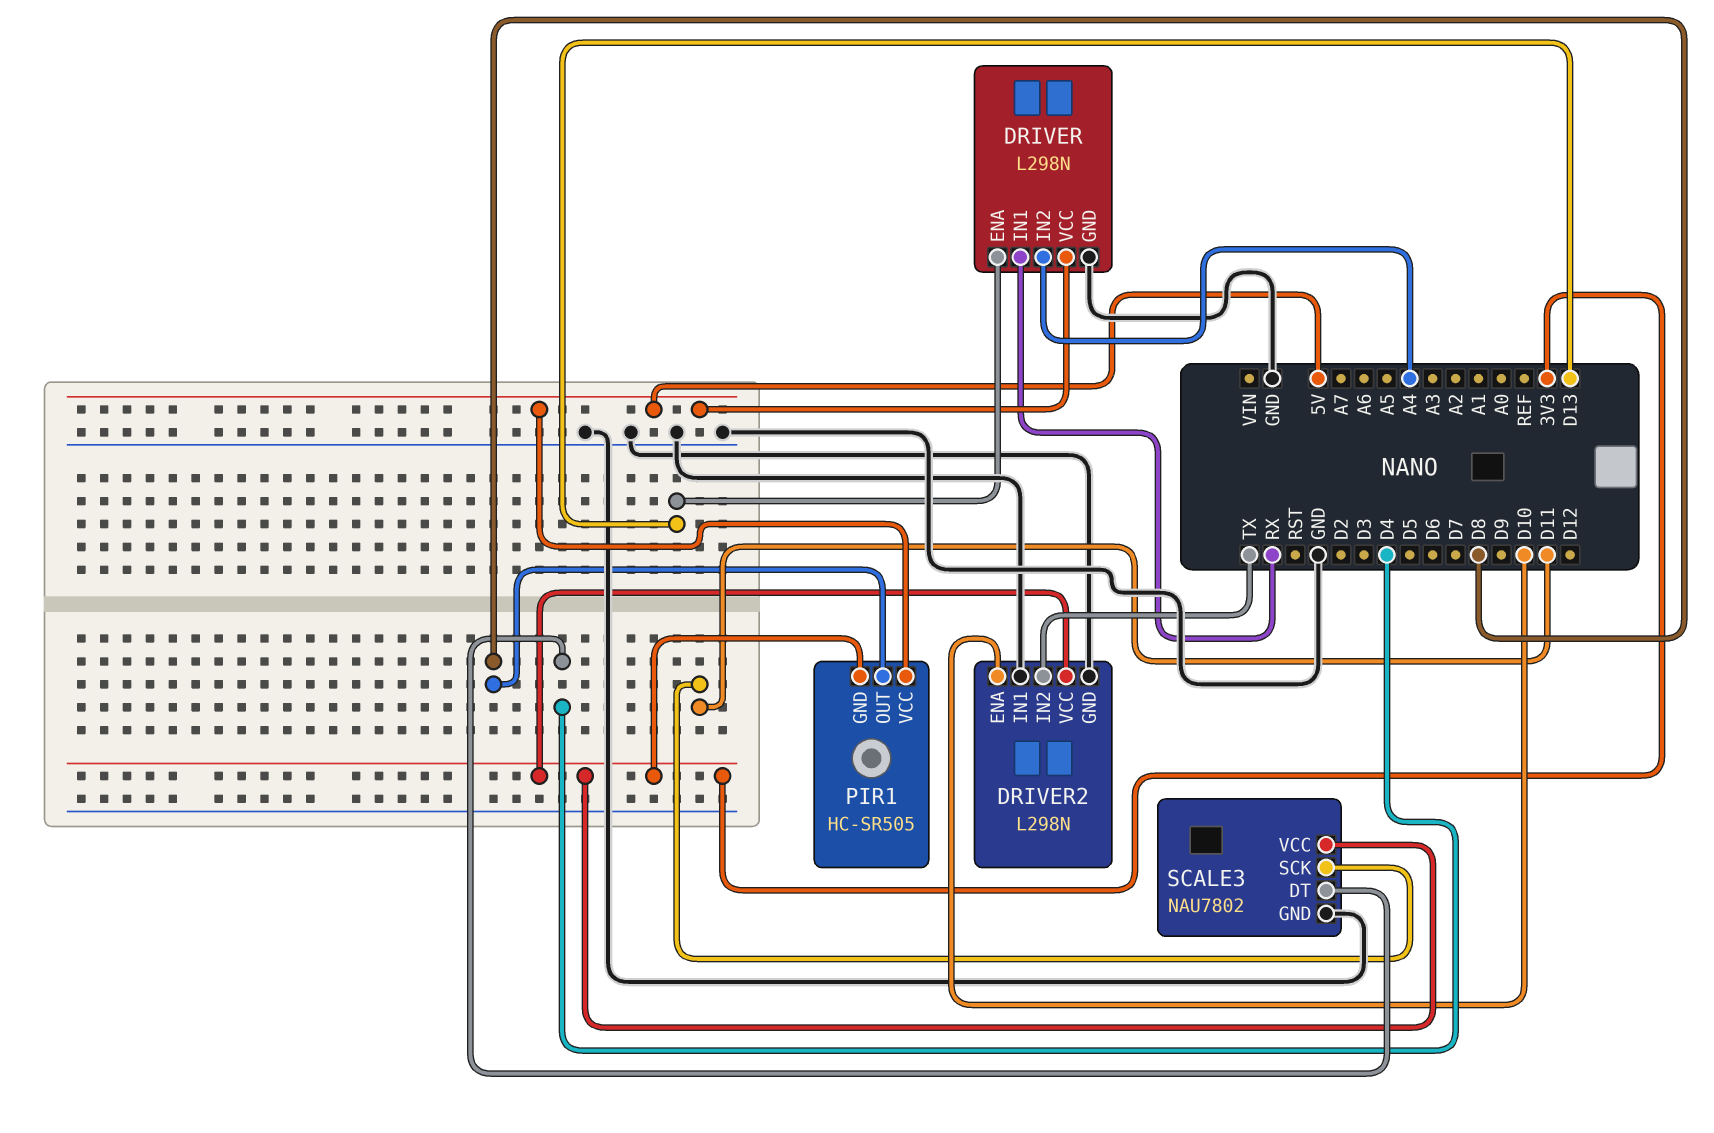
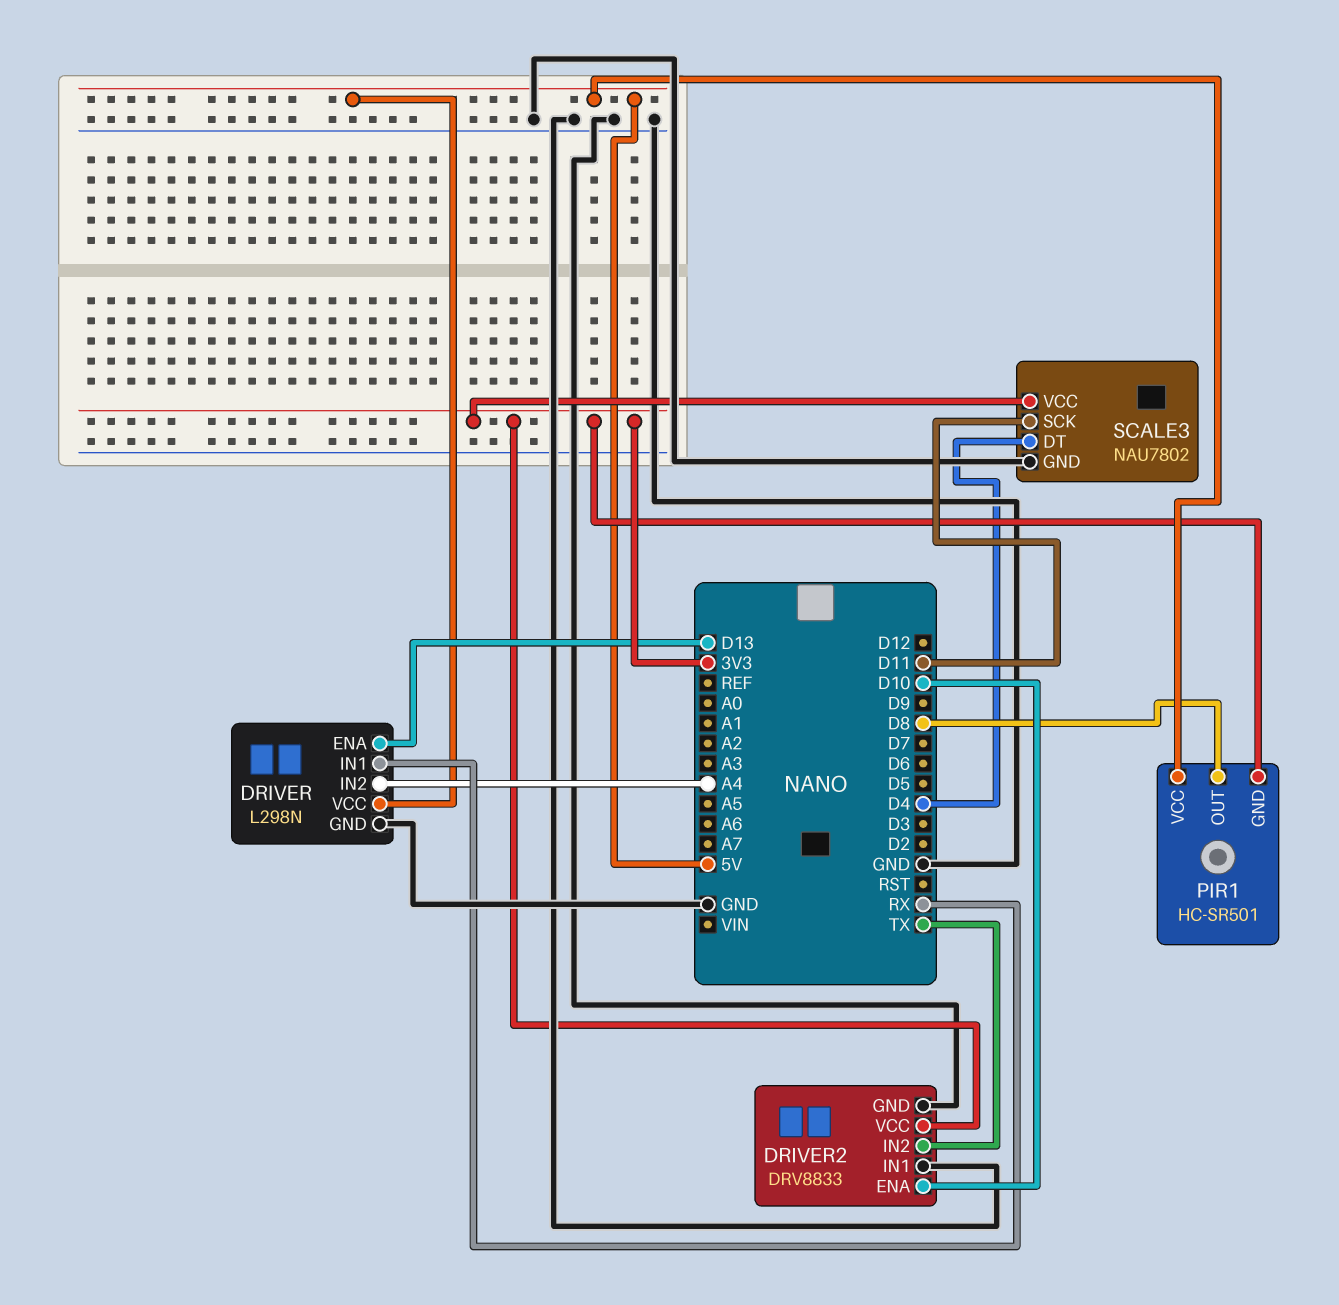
DRIVER2: L298N -> DRV8833
PIR1: HC-SR505 -> HC-SR501

